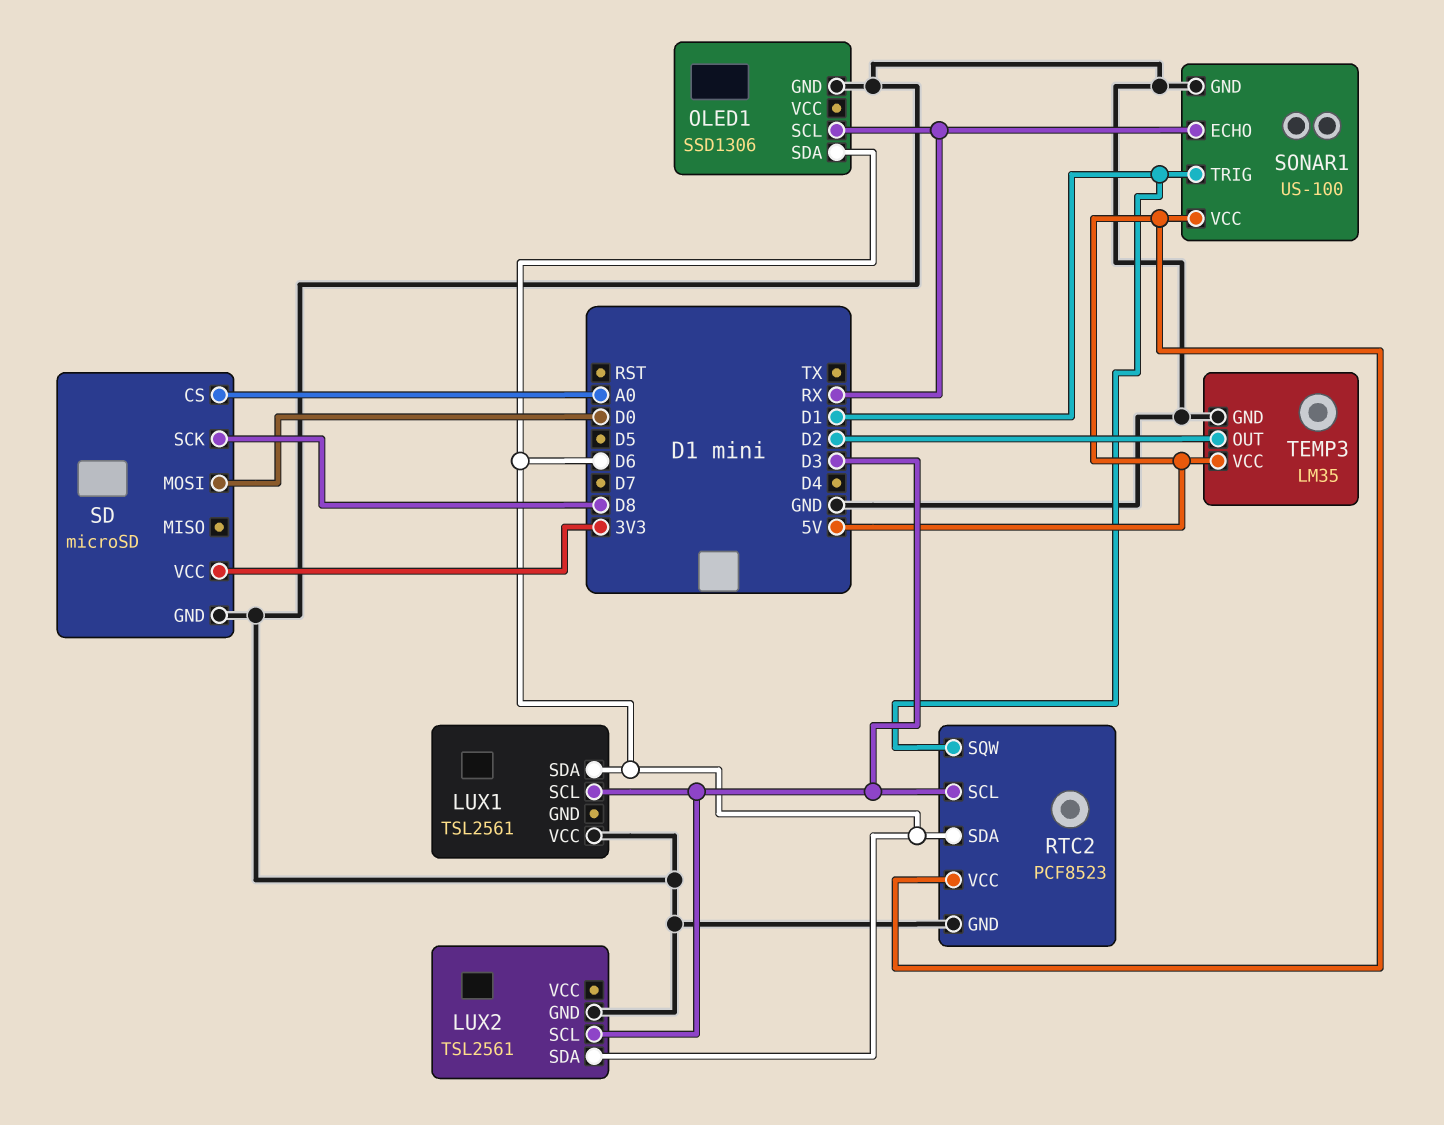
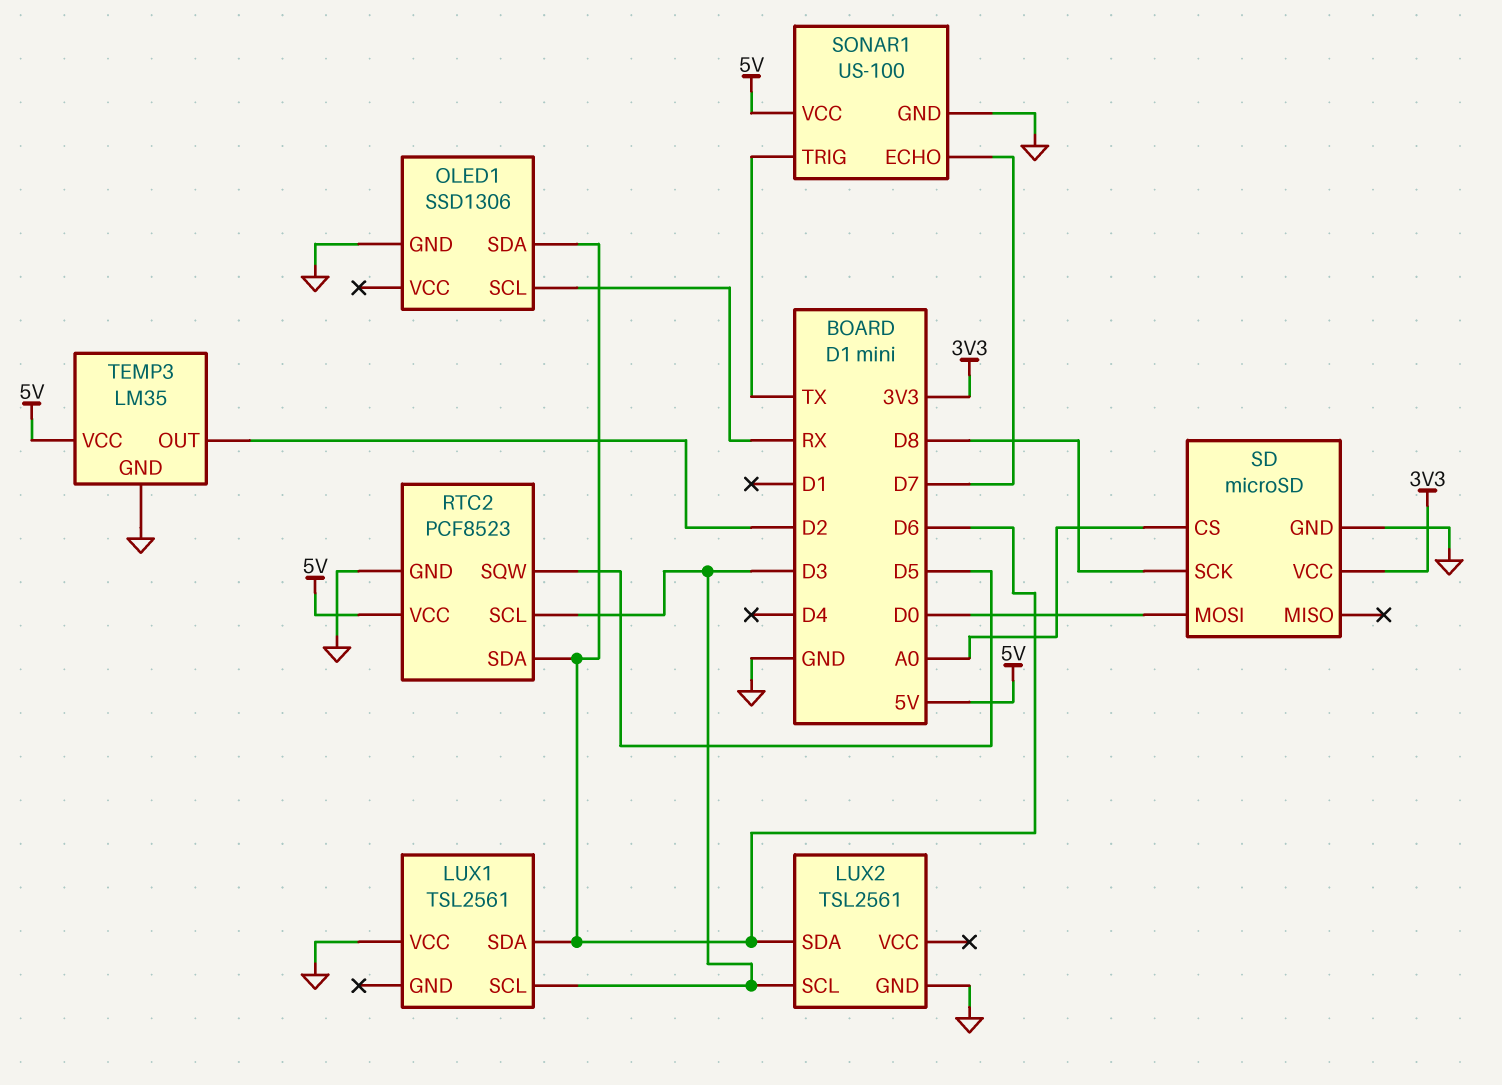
RTC2 pin SQW: D1 -> D5
SONAR1 pin ECHO: RX -> D7
SONAR1 pin TRIG: D1 -> TX

